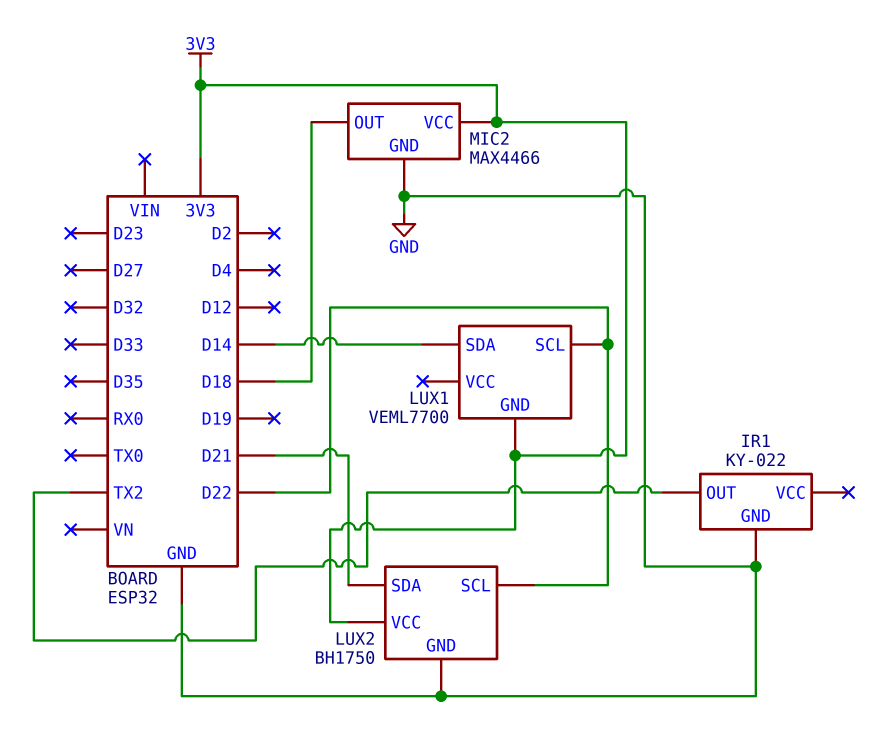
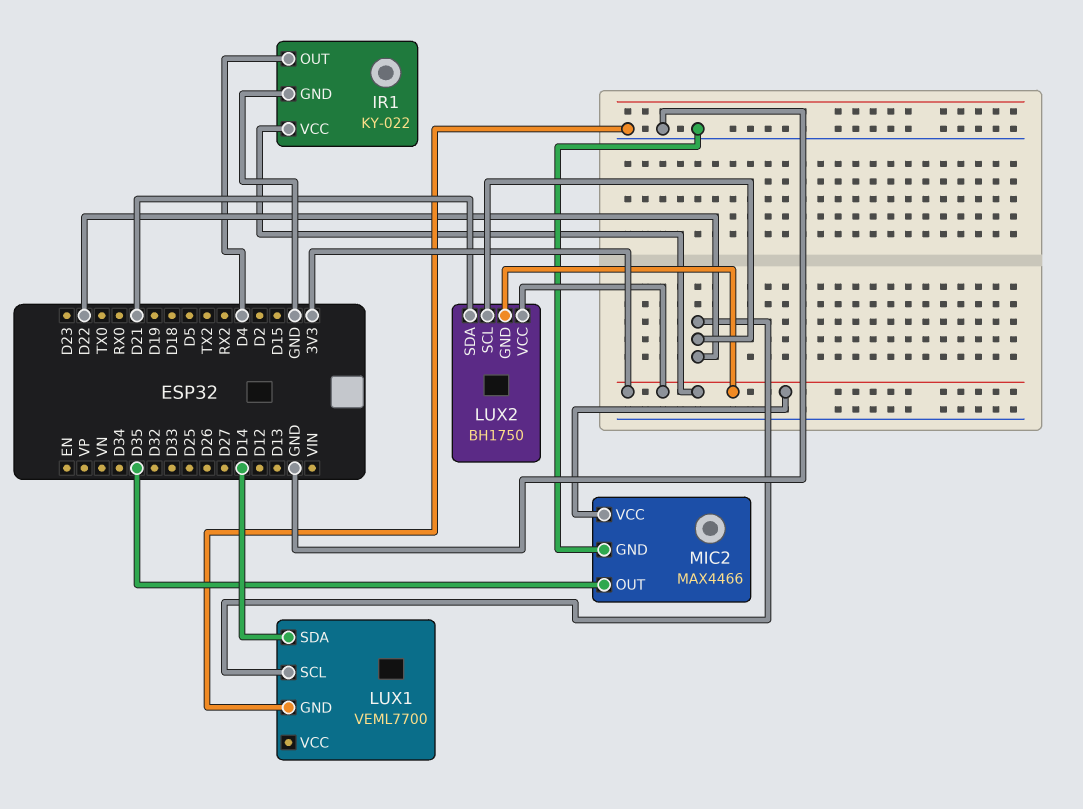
IR1 pin OUT: TX2 -> D4
IR1 pin VCC: none -> 3V3
LUX1 pin GND: 3V3 -> GND
LUX2 pin GND: GND -> 3V3
MIC2 pin OUT: D18 -> D35

